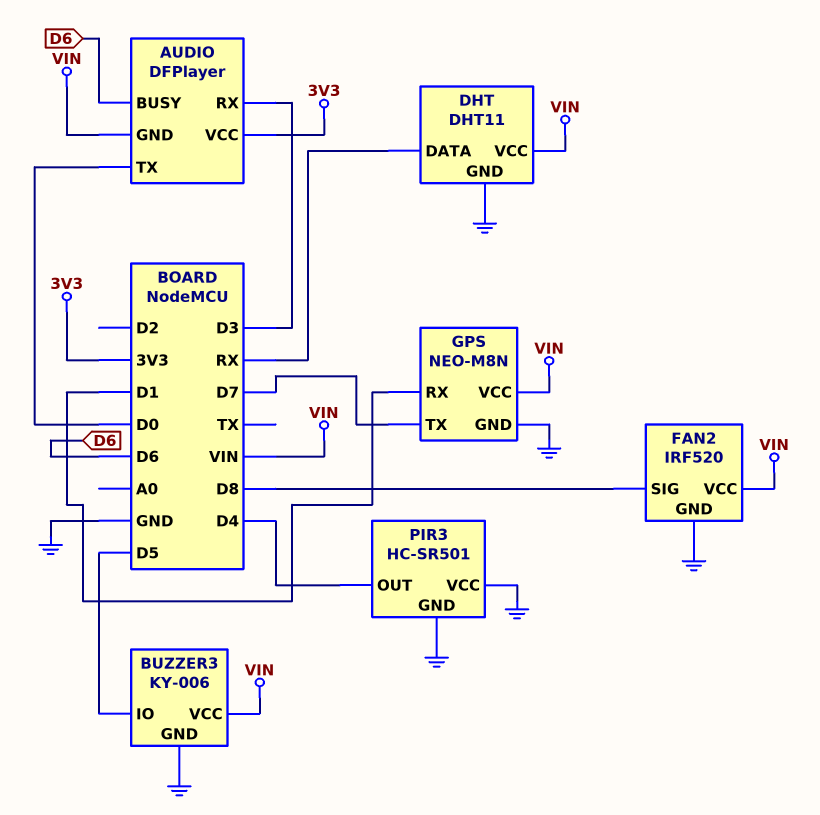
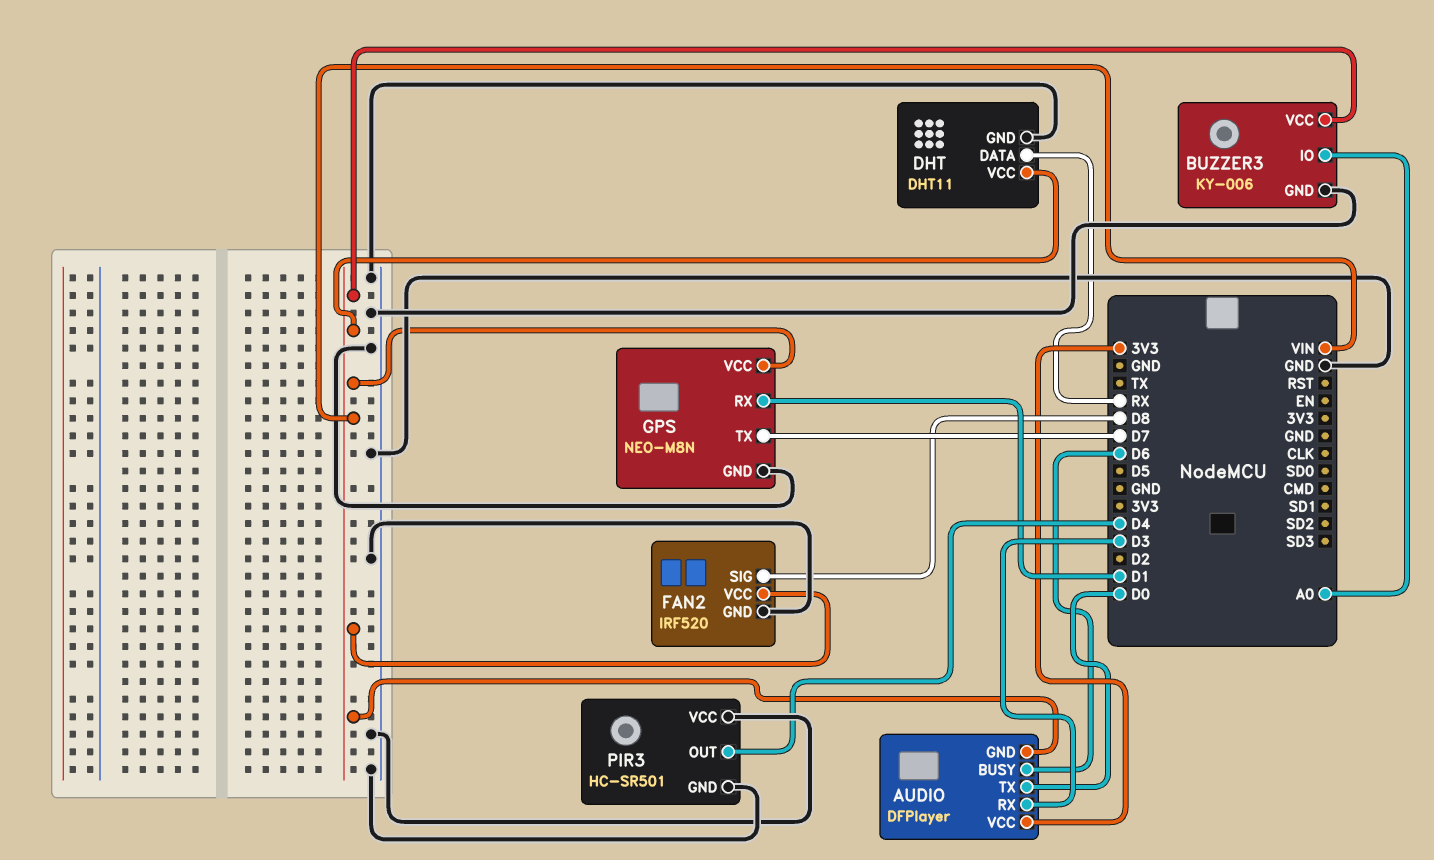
BUZZER3 pin IO: D5 -> A0

